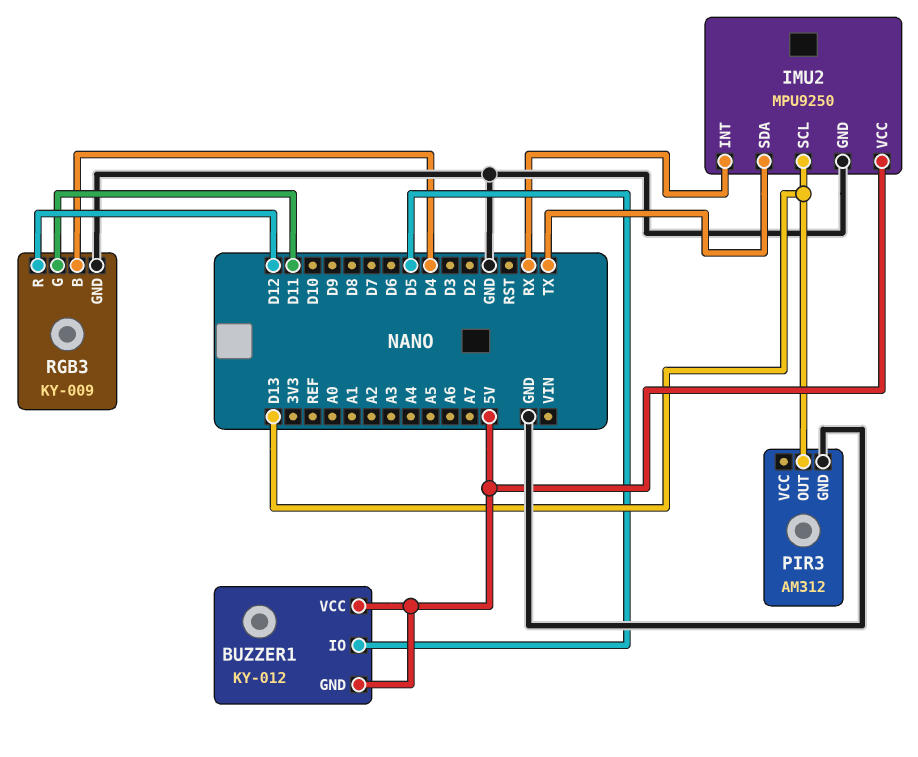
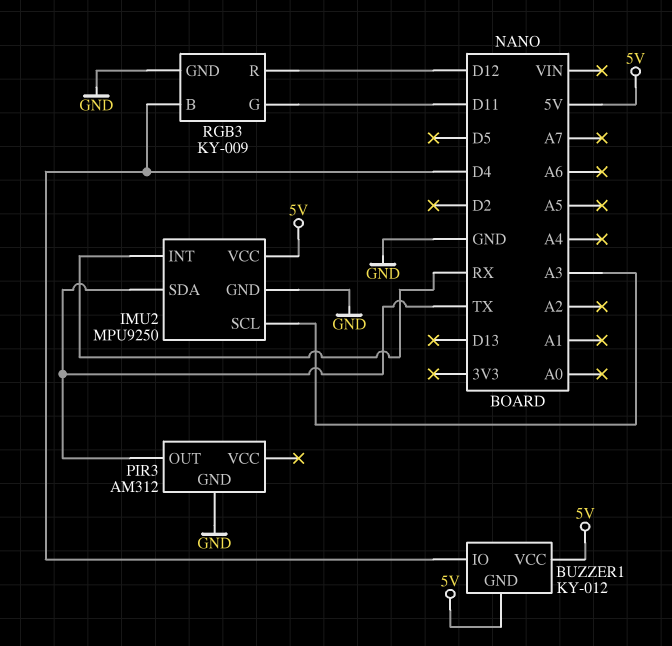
BUZZER1 pin IO: D5 -> D4
IMU2 pin SCL: D13 -> A3
PIR3 pin OUT: D13 -> TX

